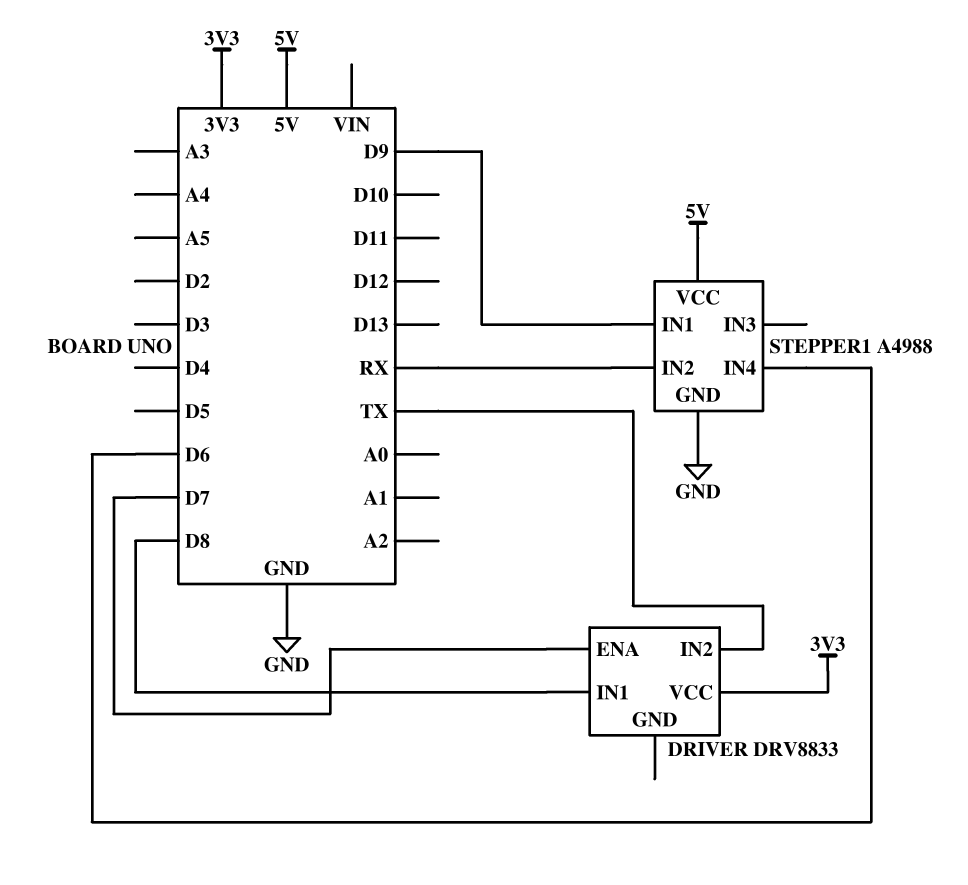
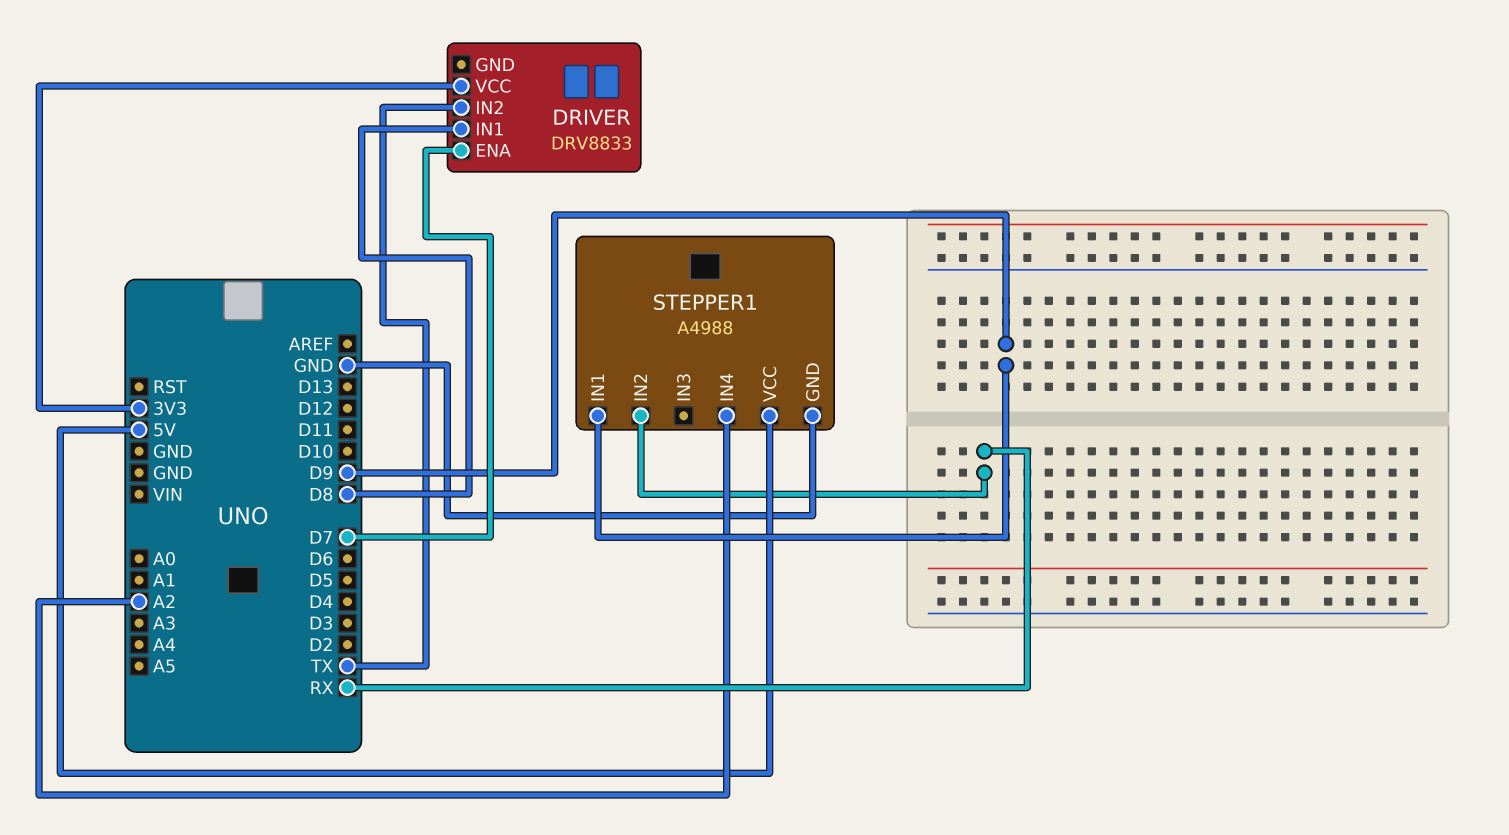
STEPPER1 pin IN4: D6 -> A2

